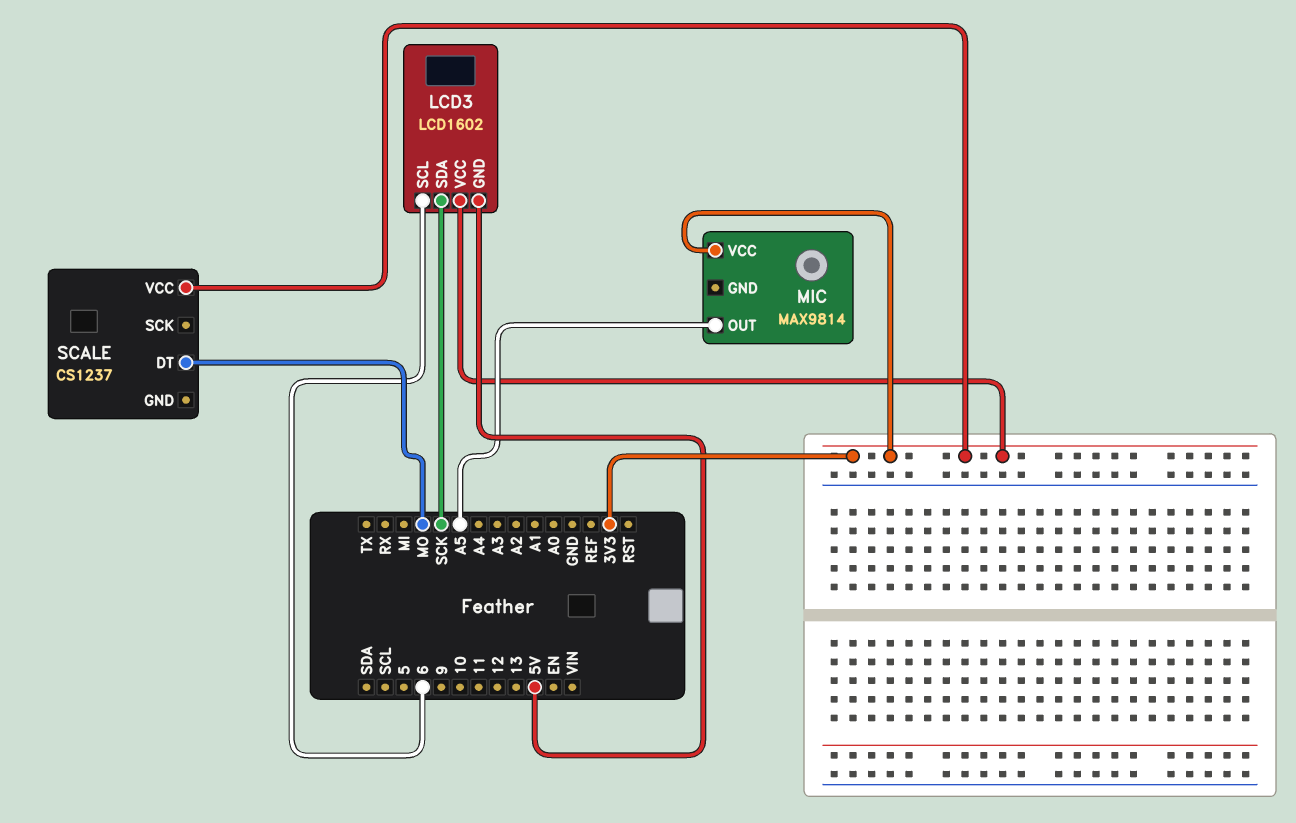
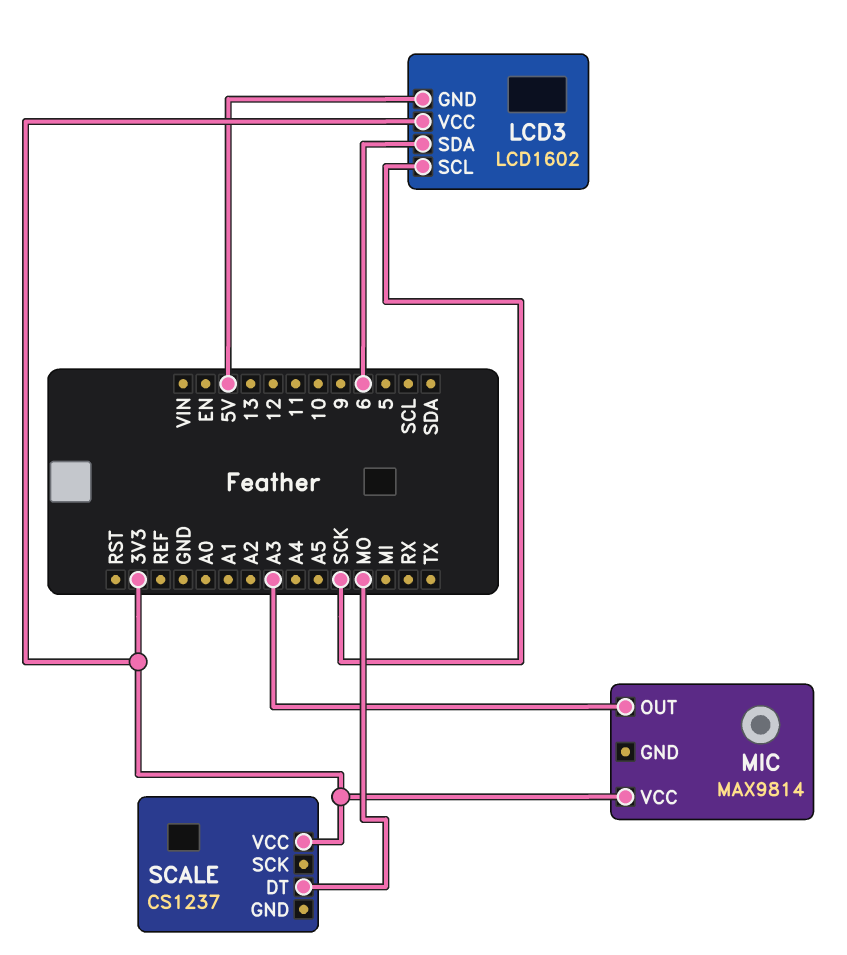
LCD3 pin SCL: 6 -> SCK
LCD3 pin SDA: SCK -> 6
MIC pin OUT: A5 -> A3

